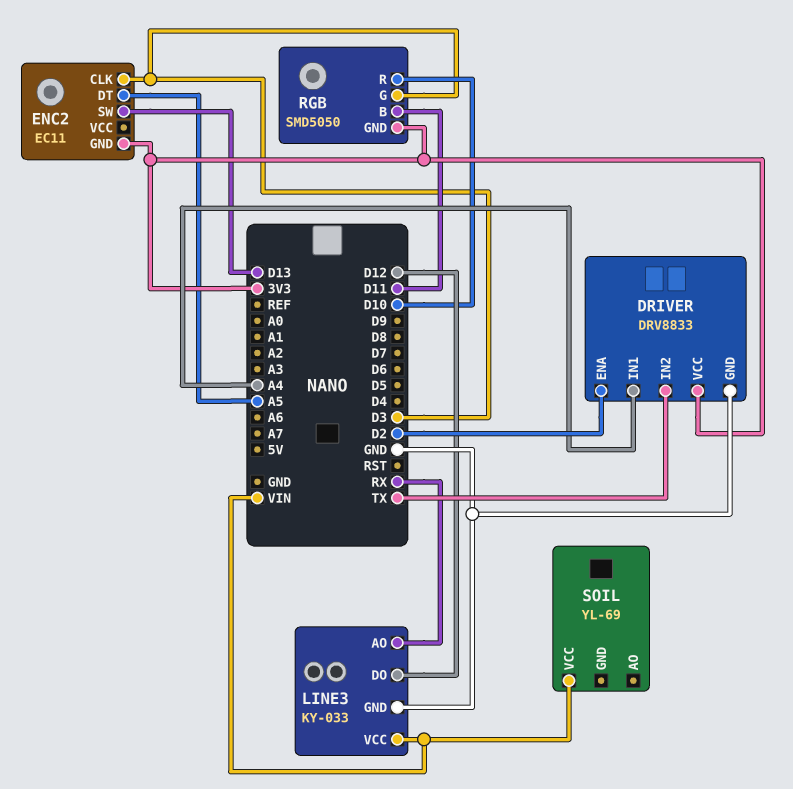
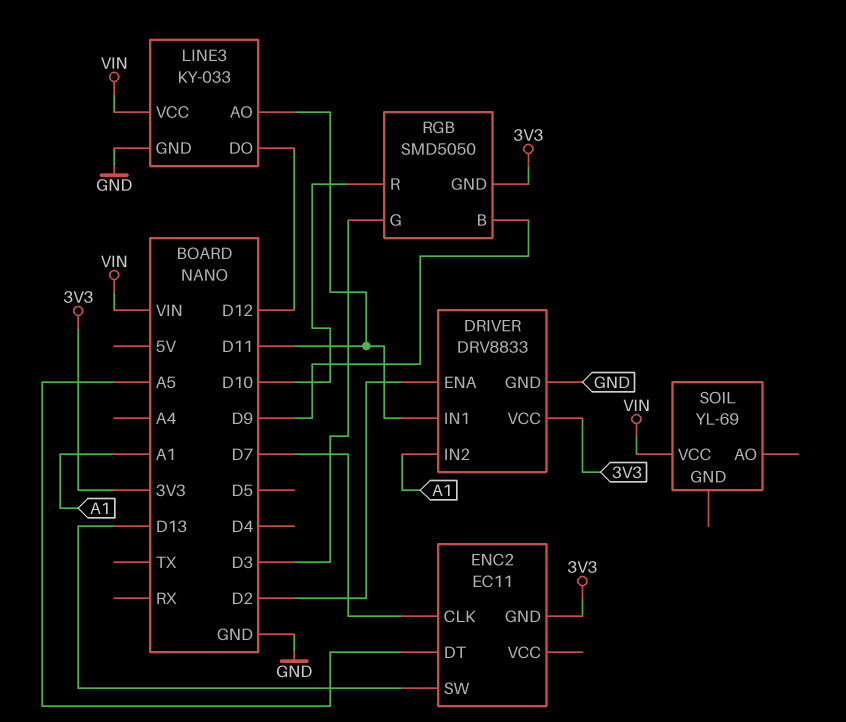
DRIVER pin IN1: A4 -> D11
DRIVER pin IN2: TX -> A1
ENC2 pin CLK: D3 -> D7
LINE3 pin AO: RX -> D11
RGB pin B: D11 -> D9

